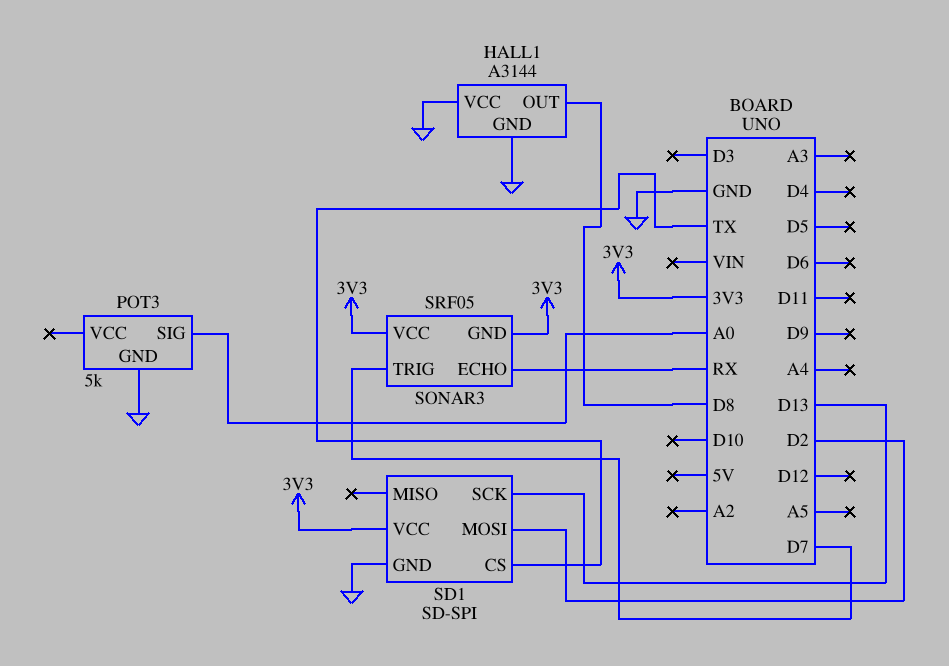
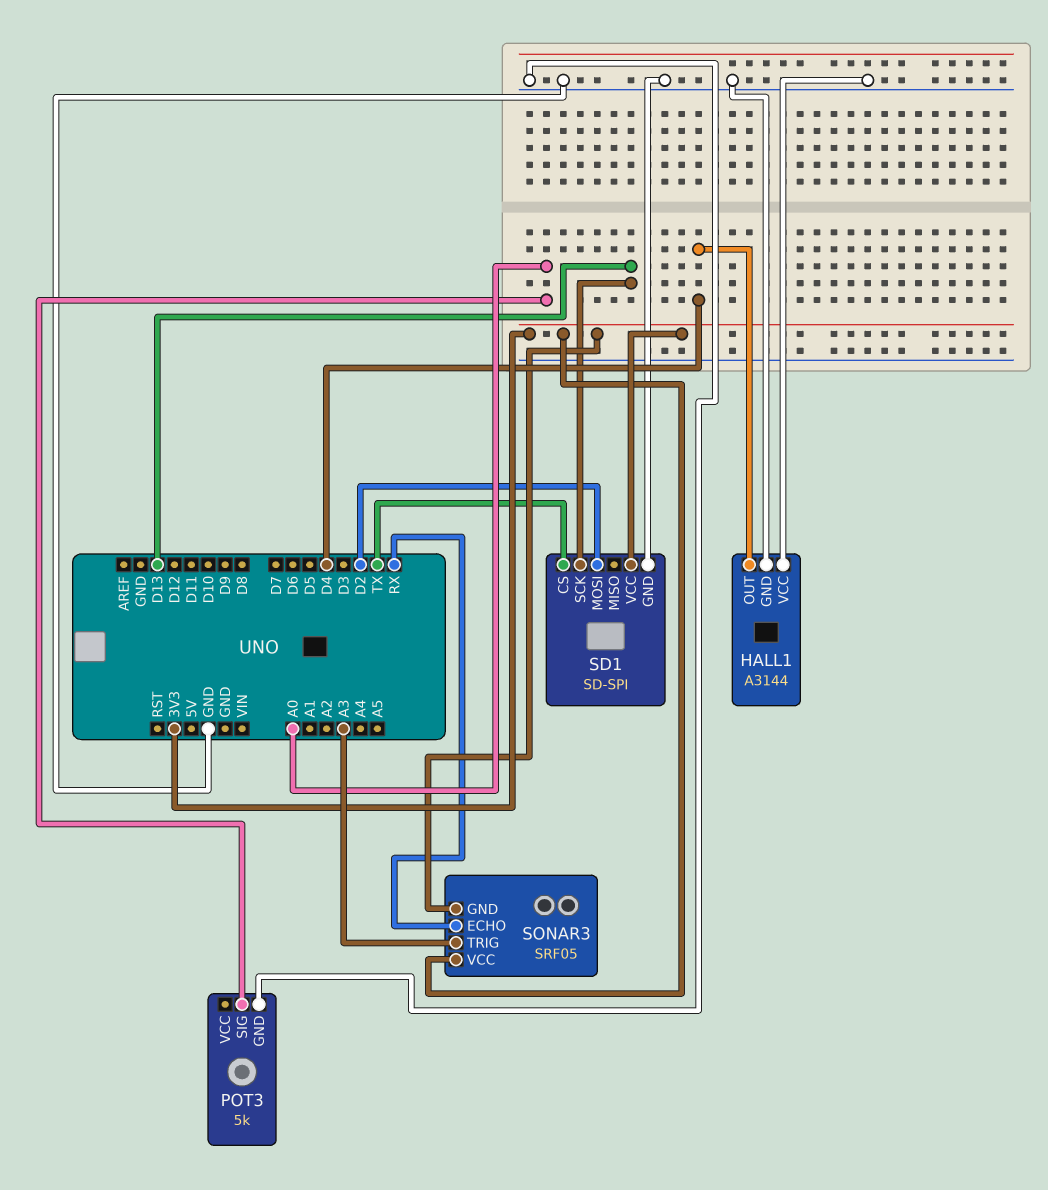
HALL1 pin OUT: D8 -> D4
SONAR3 pin TRIG: D7 -> A3

